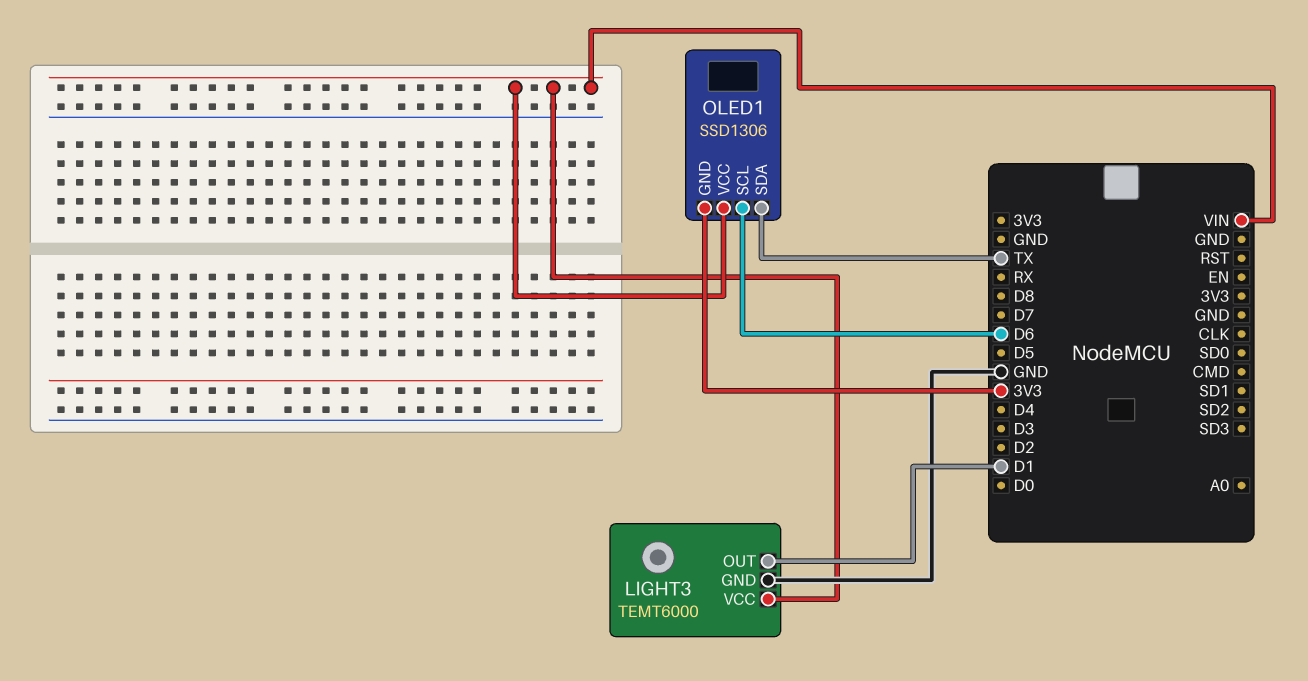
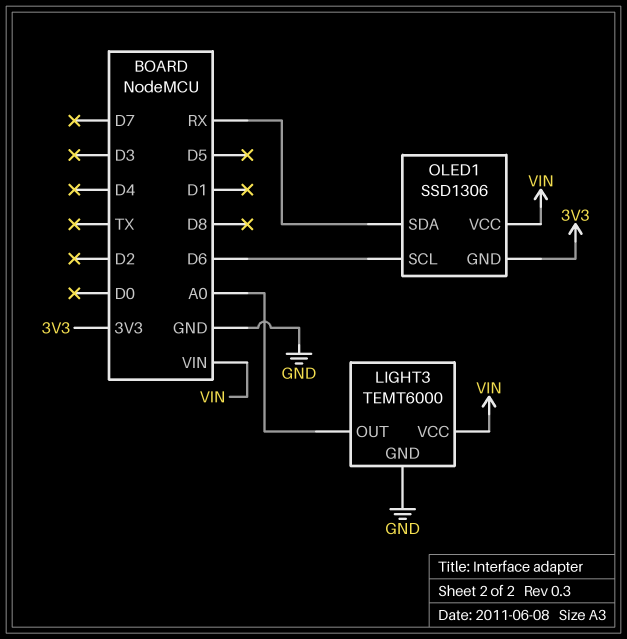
LIGHT3 pin OUT: D1 -> A0
OLED1 pin SDA: TX -> RX

